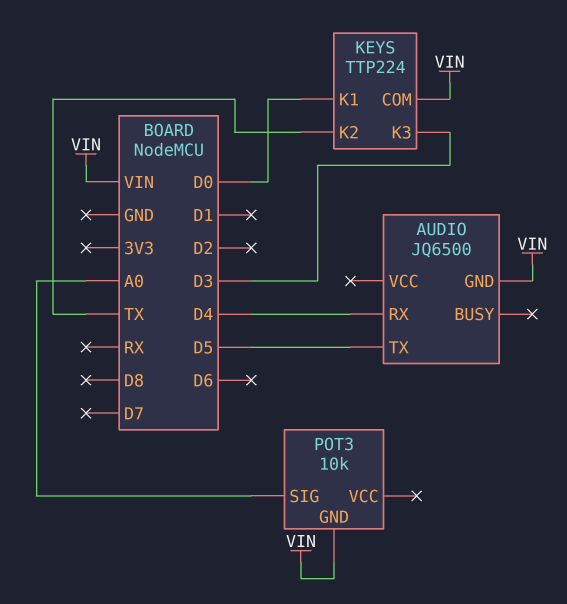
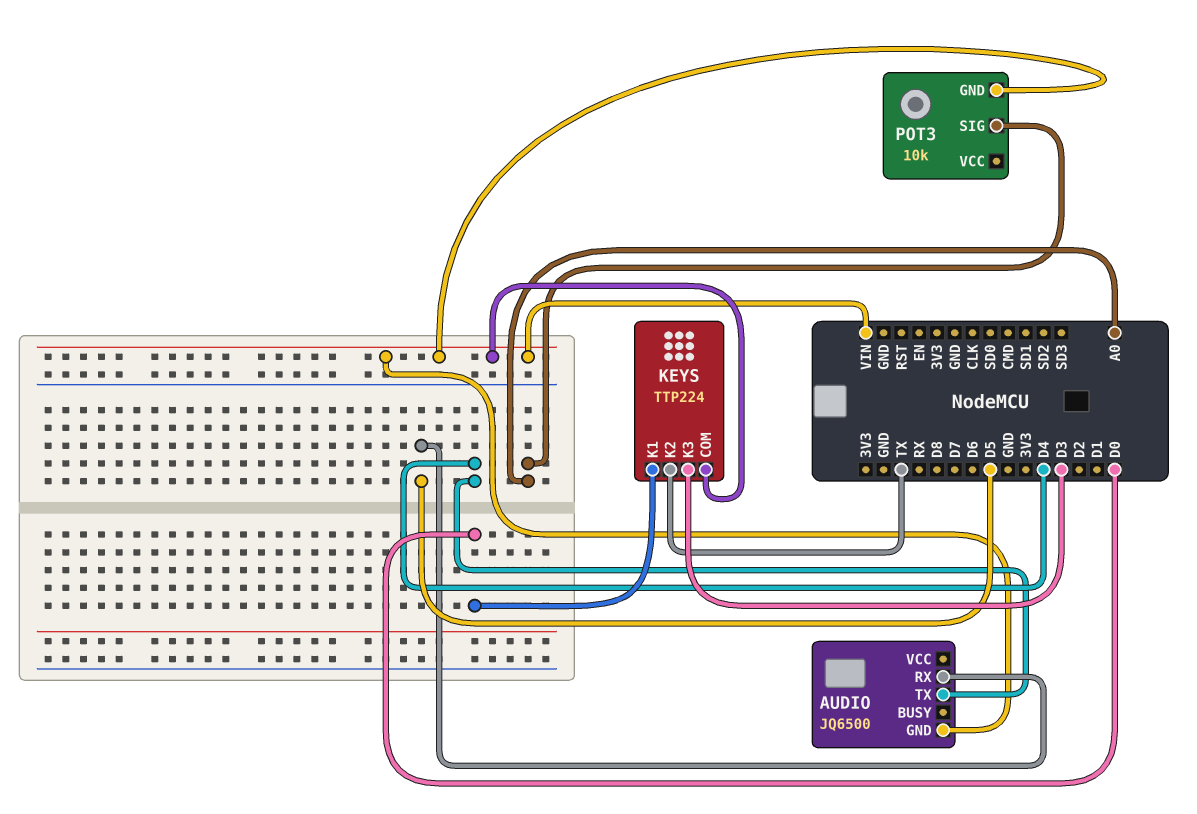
AUDIO pin RX: D4 -> D5
AUDIO pin TX: D5 -> D4

